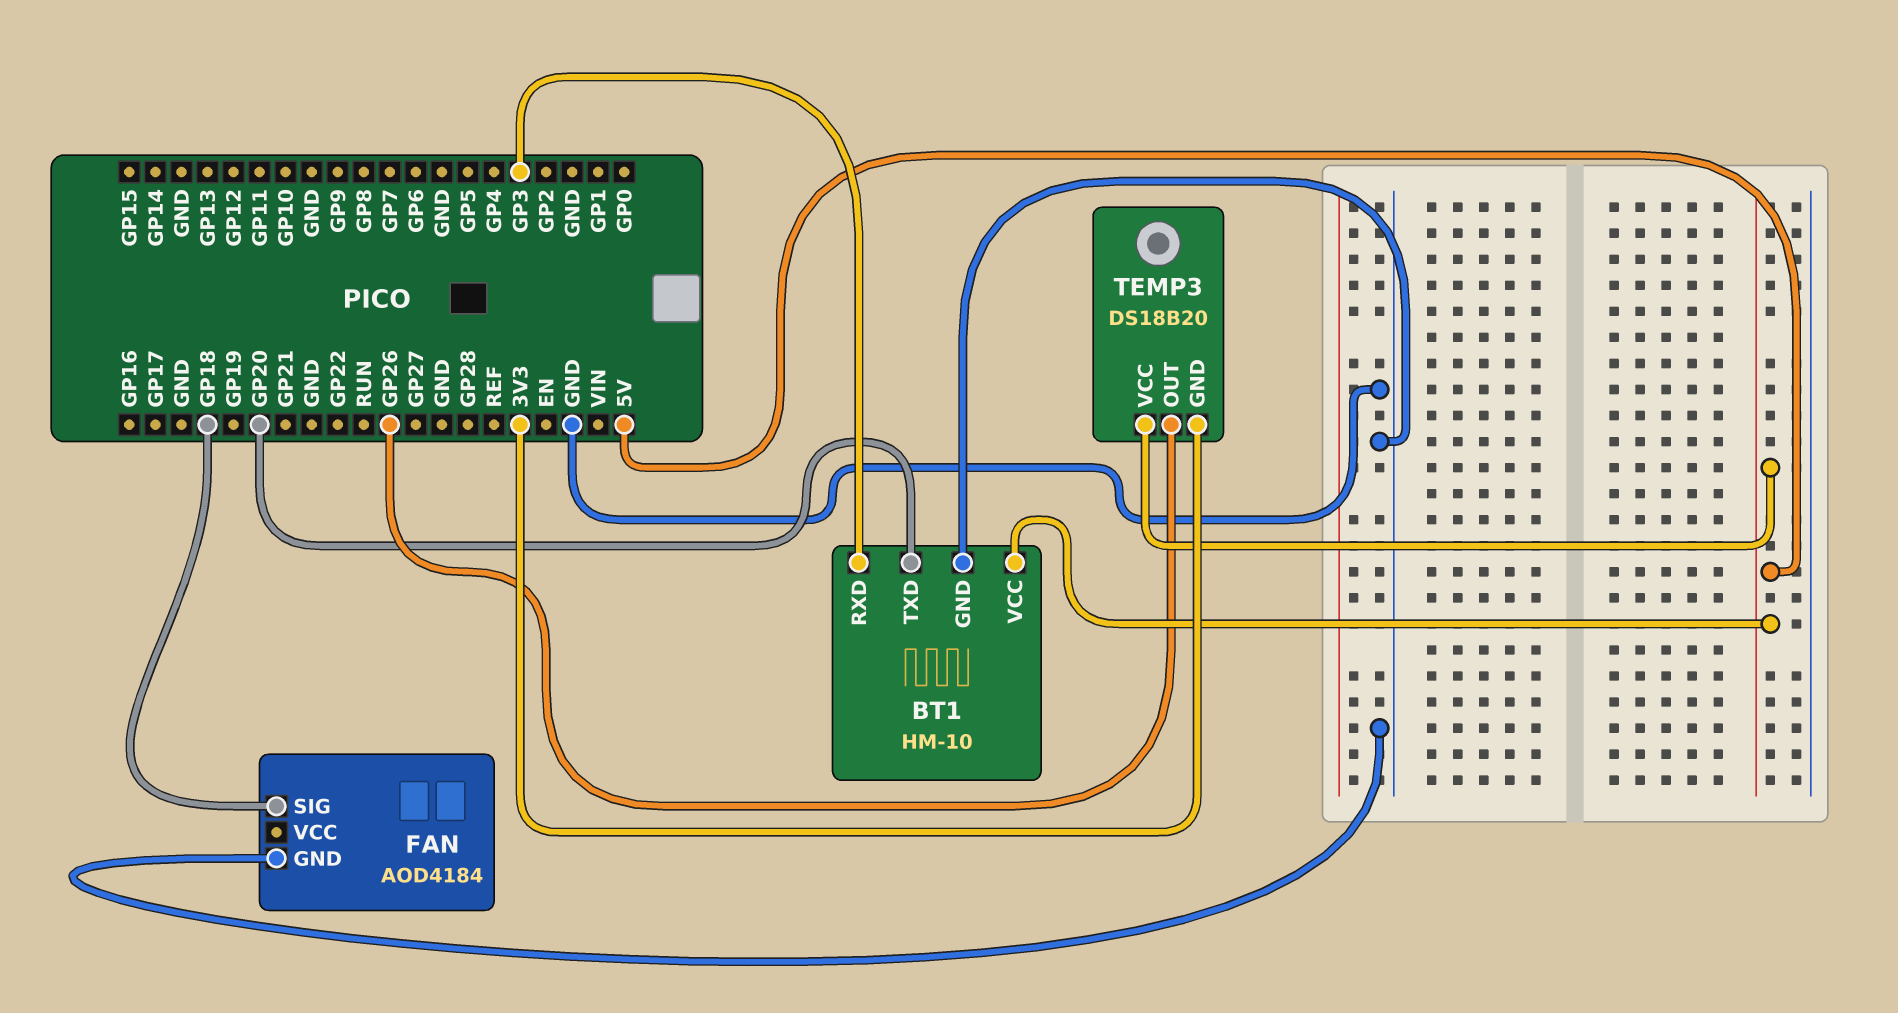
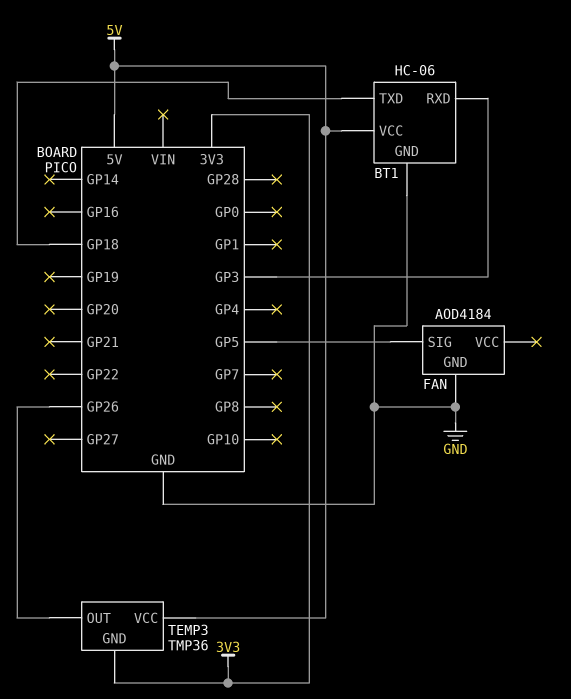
BT1: HM-10 -> HC-06
BT1 pin TXD: GP20 -> GP18
FAN pin SIG: GP18 -> GP5
TEMP3: DS18B20 -> TMP36

